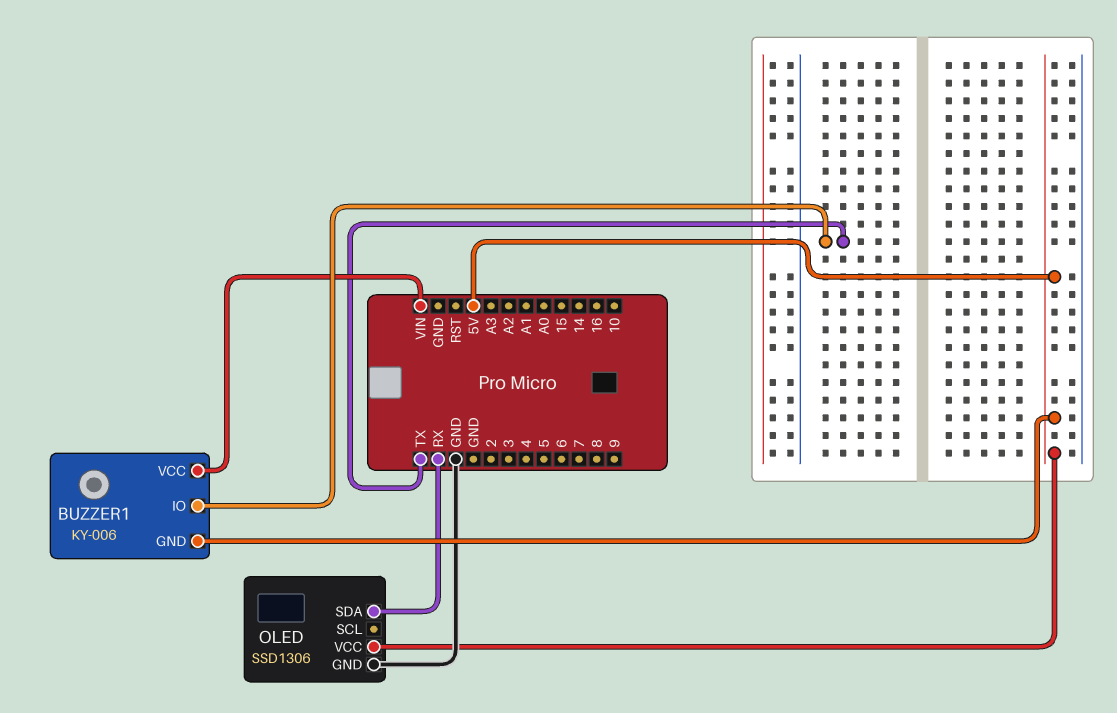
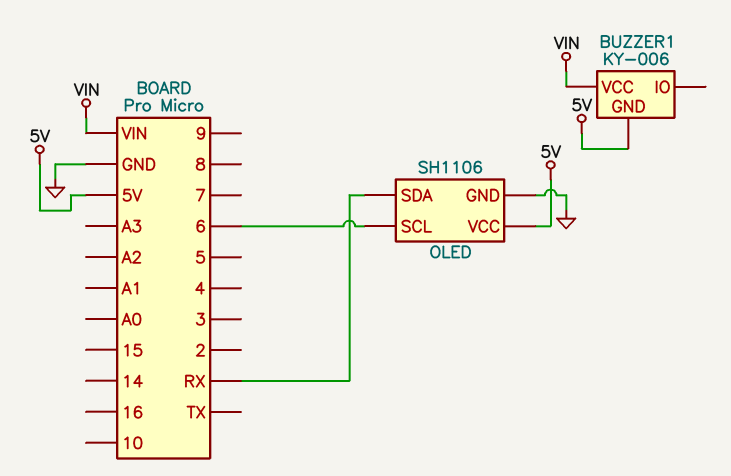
BUZZER1 pin IO: TX -> none
OLED: SSD1306 -> SH1106
OLED pin SCL: none -> 6

